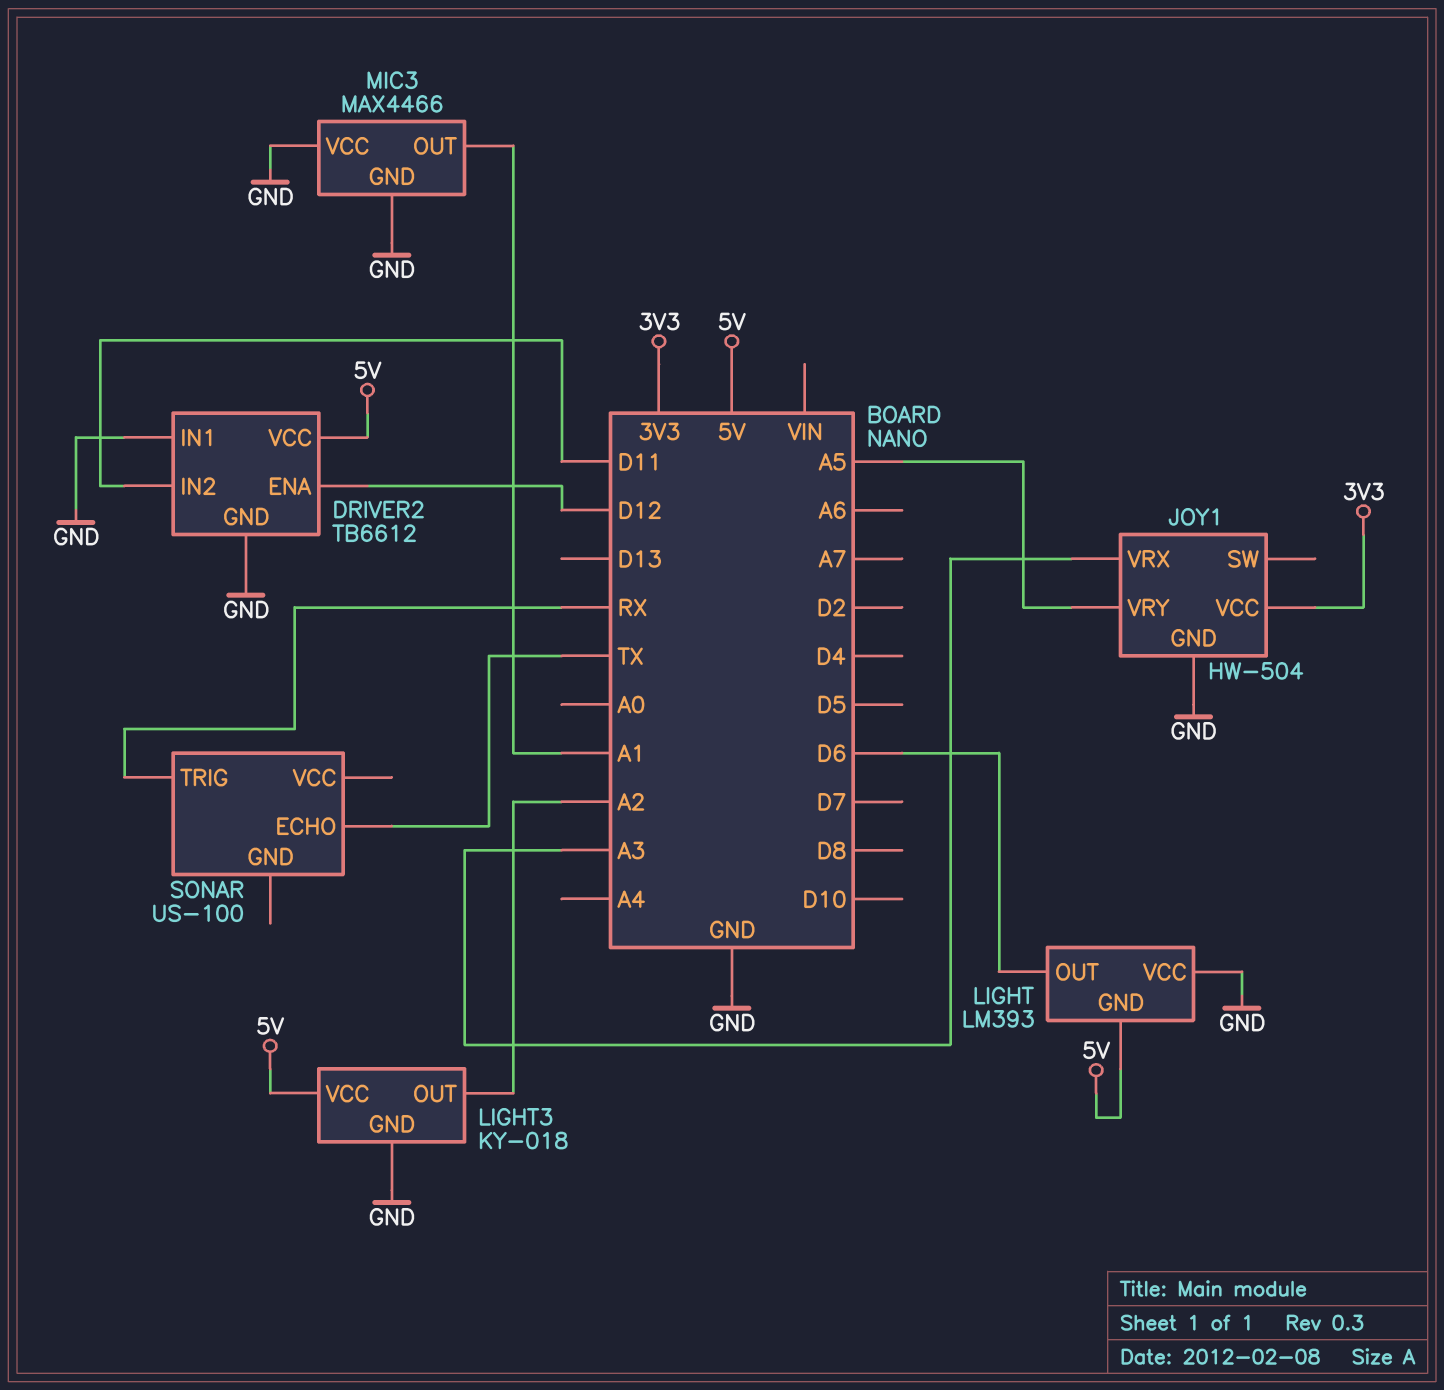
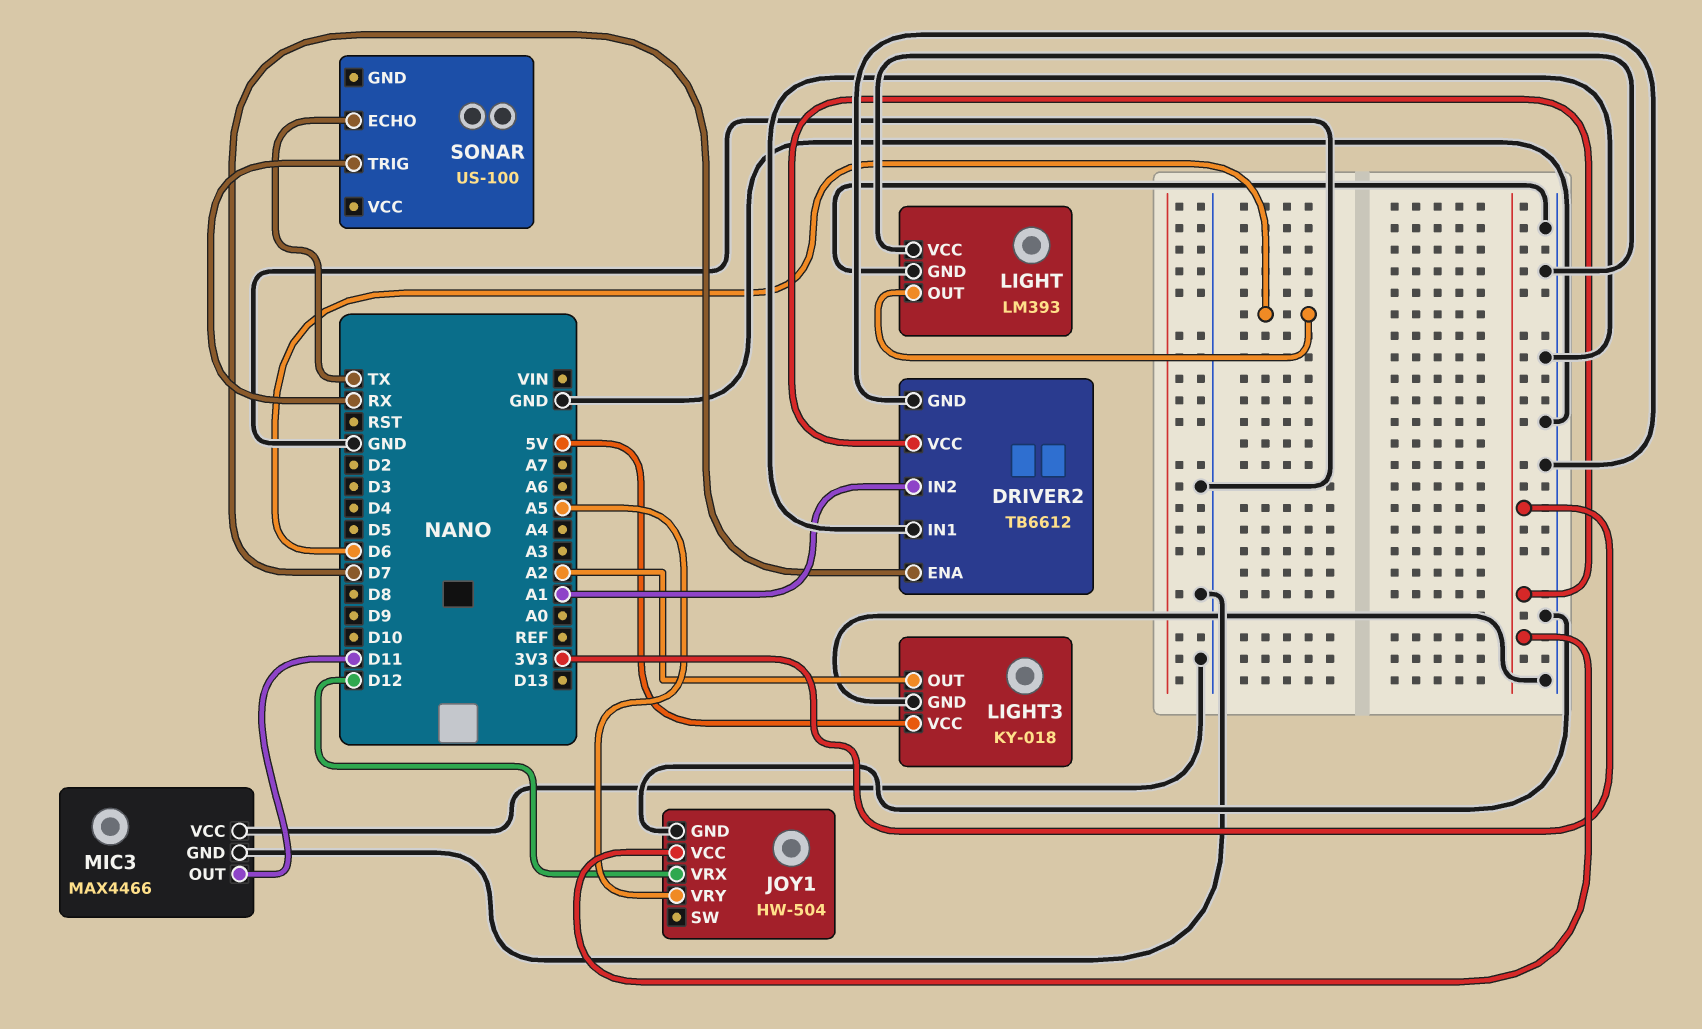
DRIVER2 pin ENA: D12 -> D7
DRIVER2 pin IN2: D11 -> A1
DRIVER2 pin VCC: 5V -> 3V3
JOY1 pin VRX: A3 -> D12
LIGHT pin GND: 5V -> GND
MIC3 pin OUT: A1 -> D11

